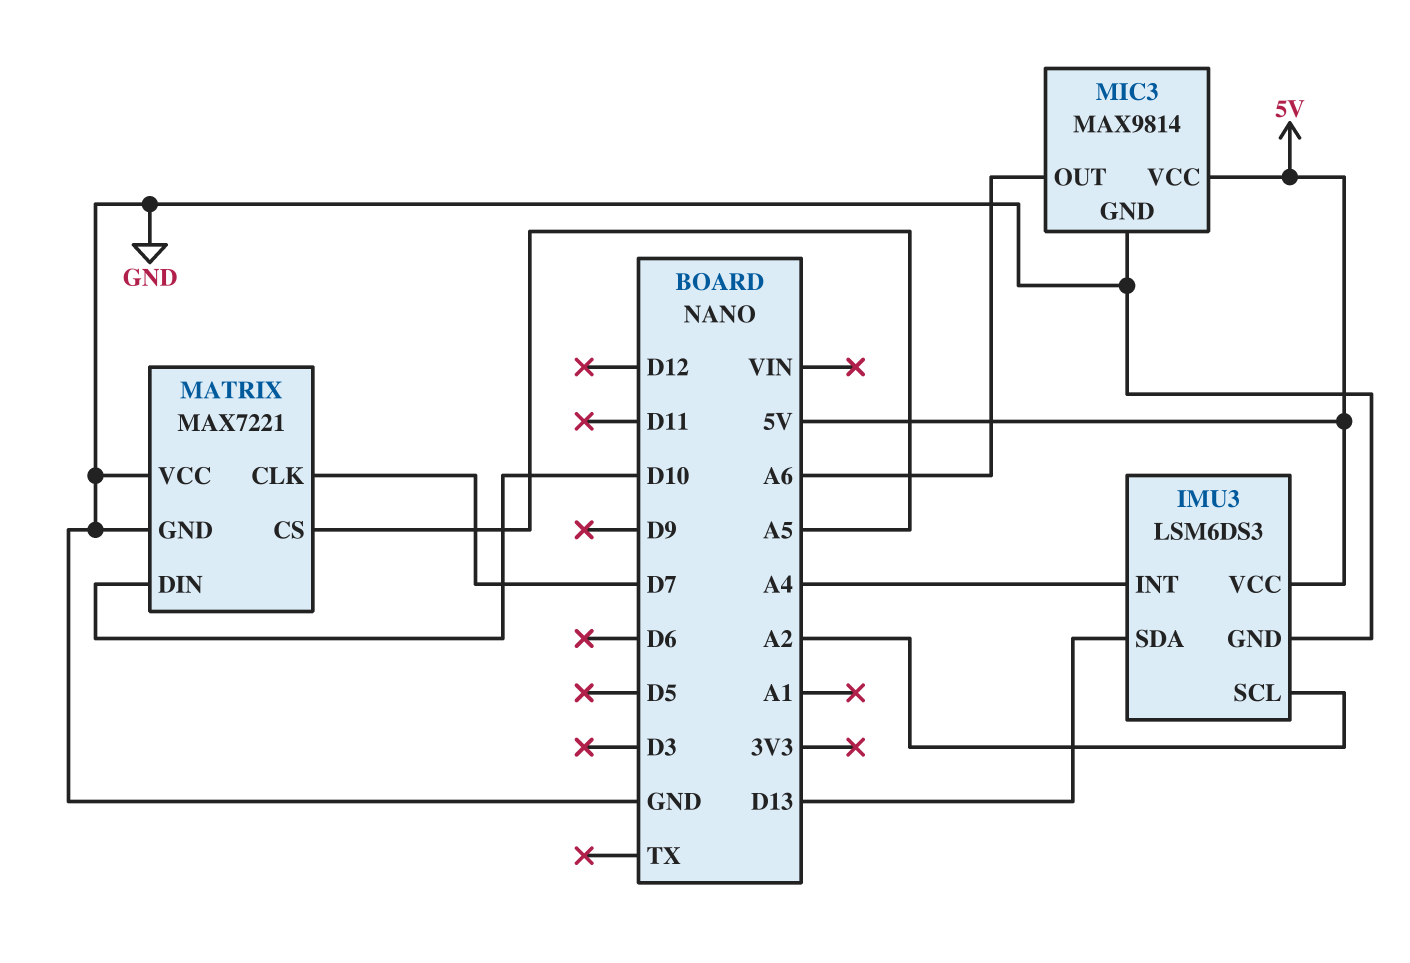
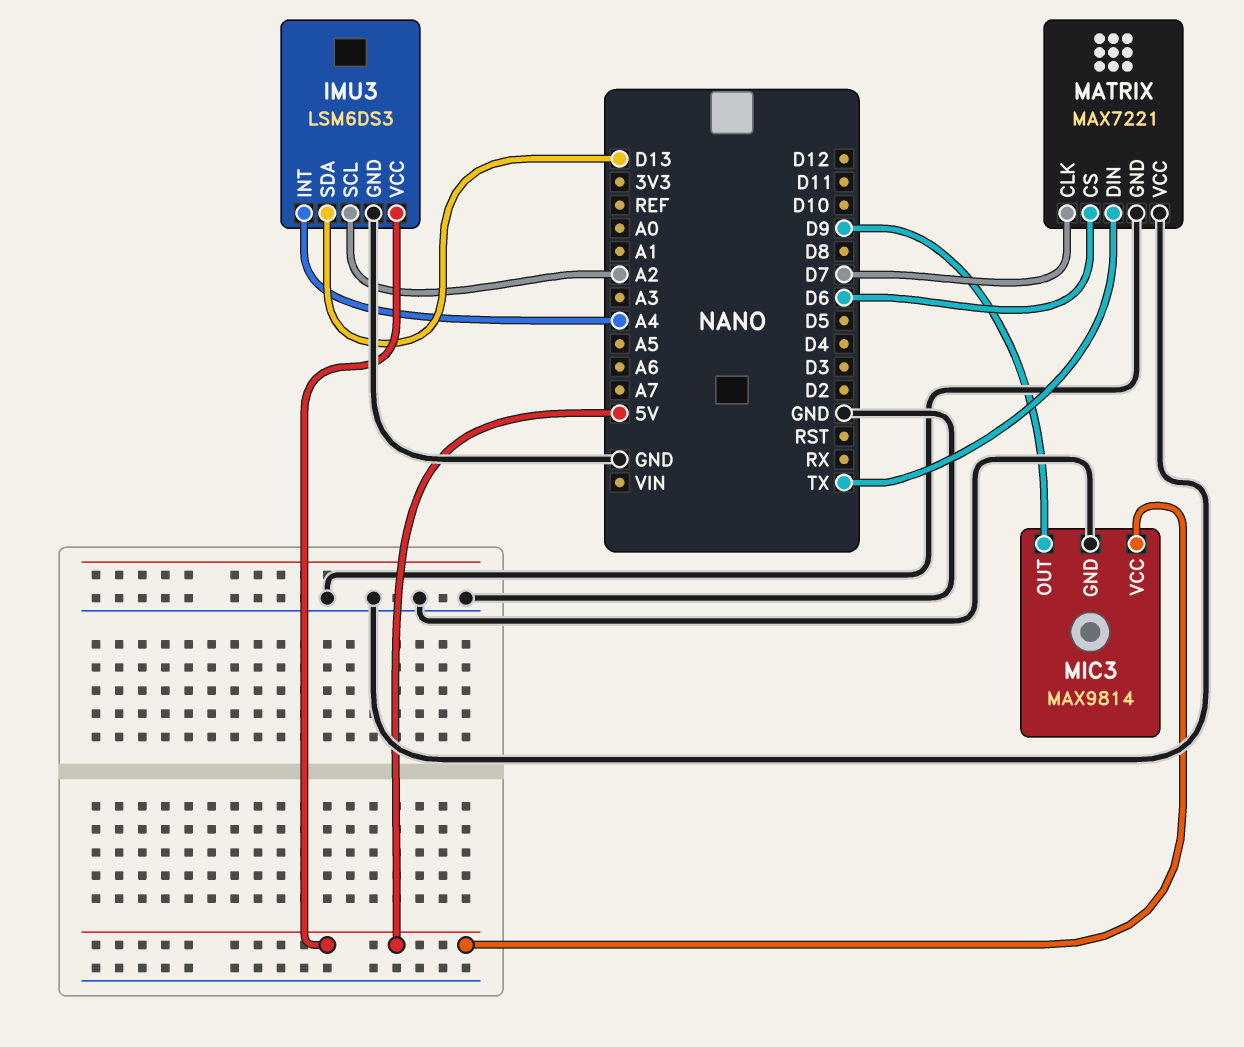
MATRIX pin CS: A5 -> D6
MATRIX pin DIN: D10 -> TX
MIC3 pin OUT: A6 -> D9

